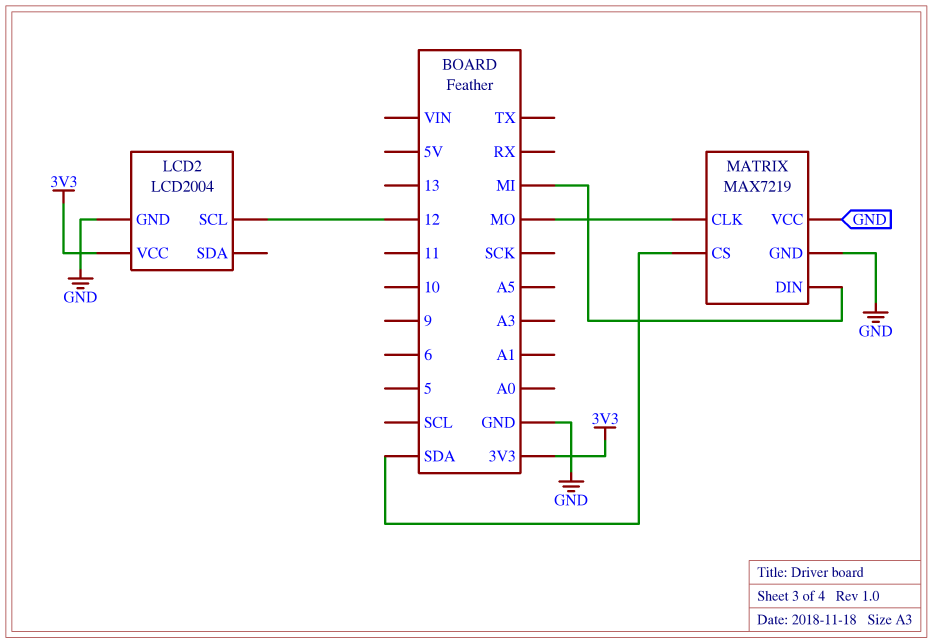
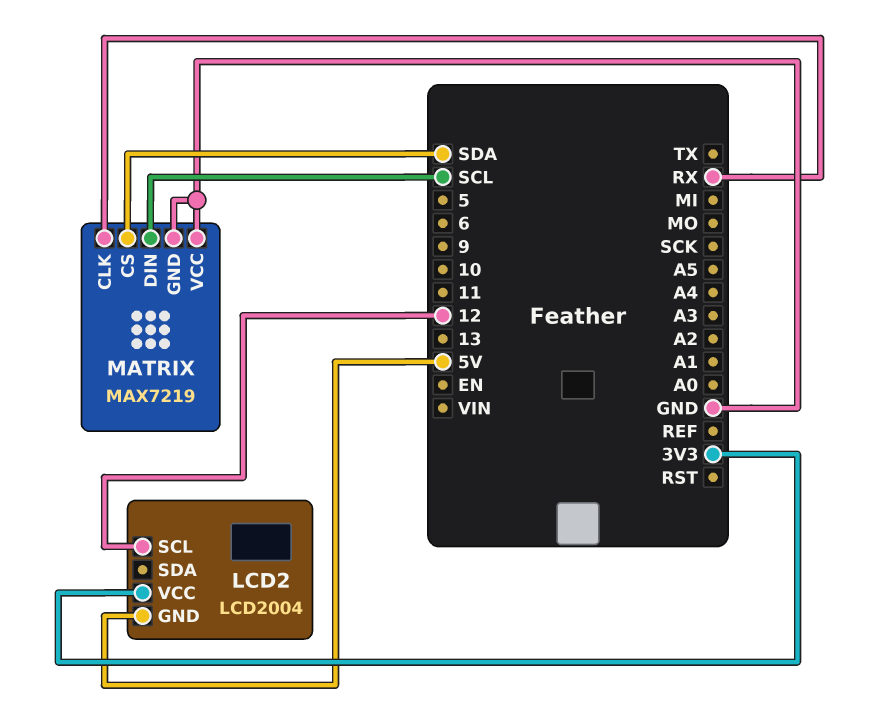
LCD2 pin GND: GND -> 5V
MATRIX pin CLK: MO -> RX
MATRIX pin DIN: MI -> SCL

